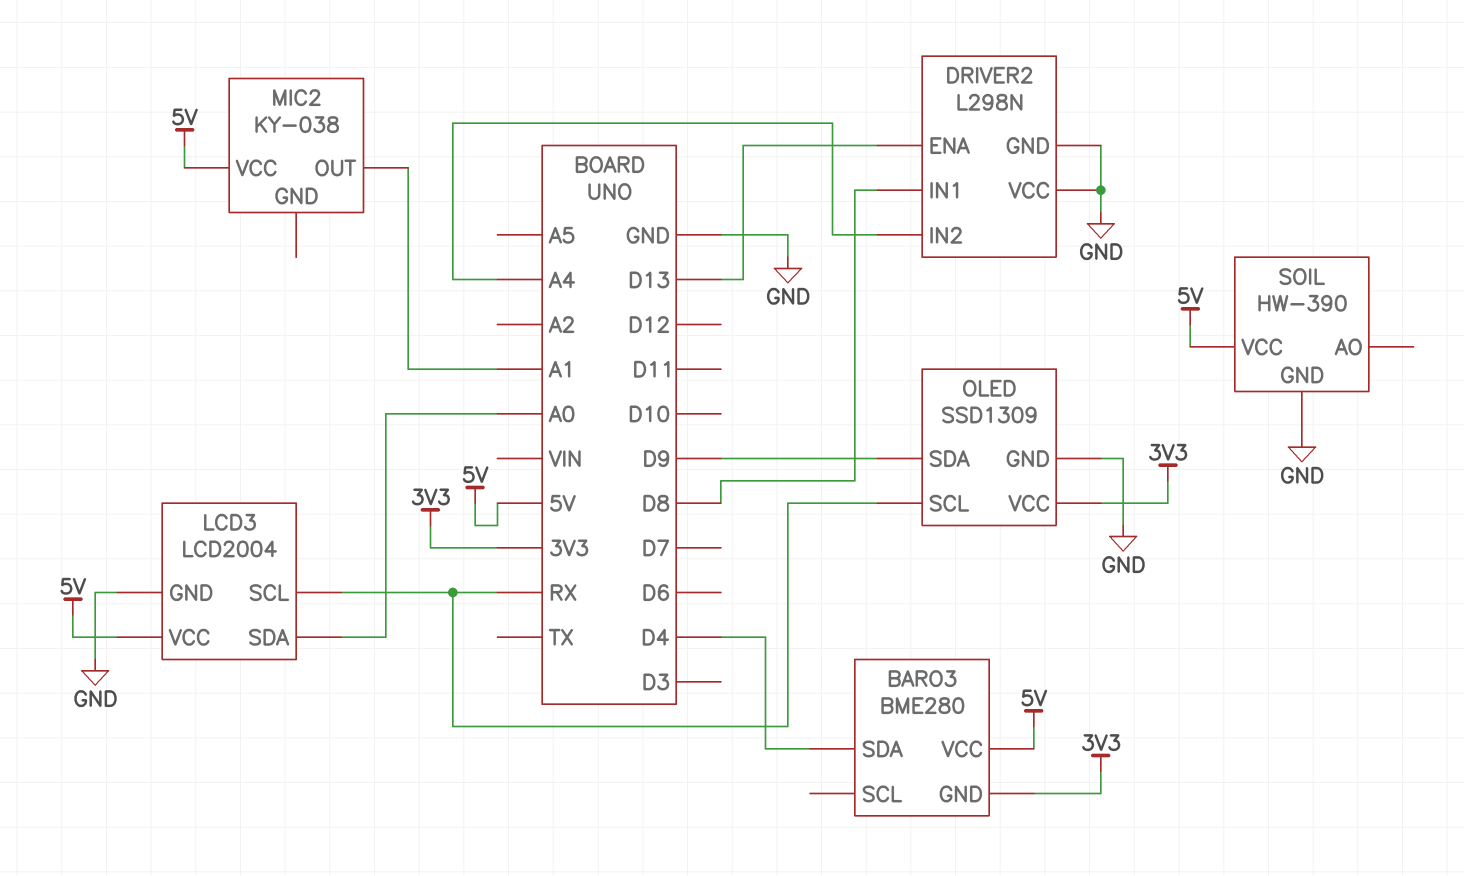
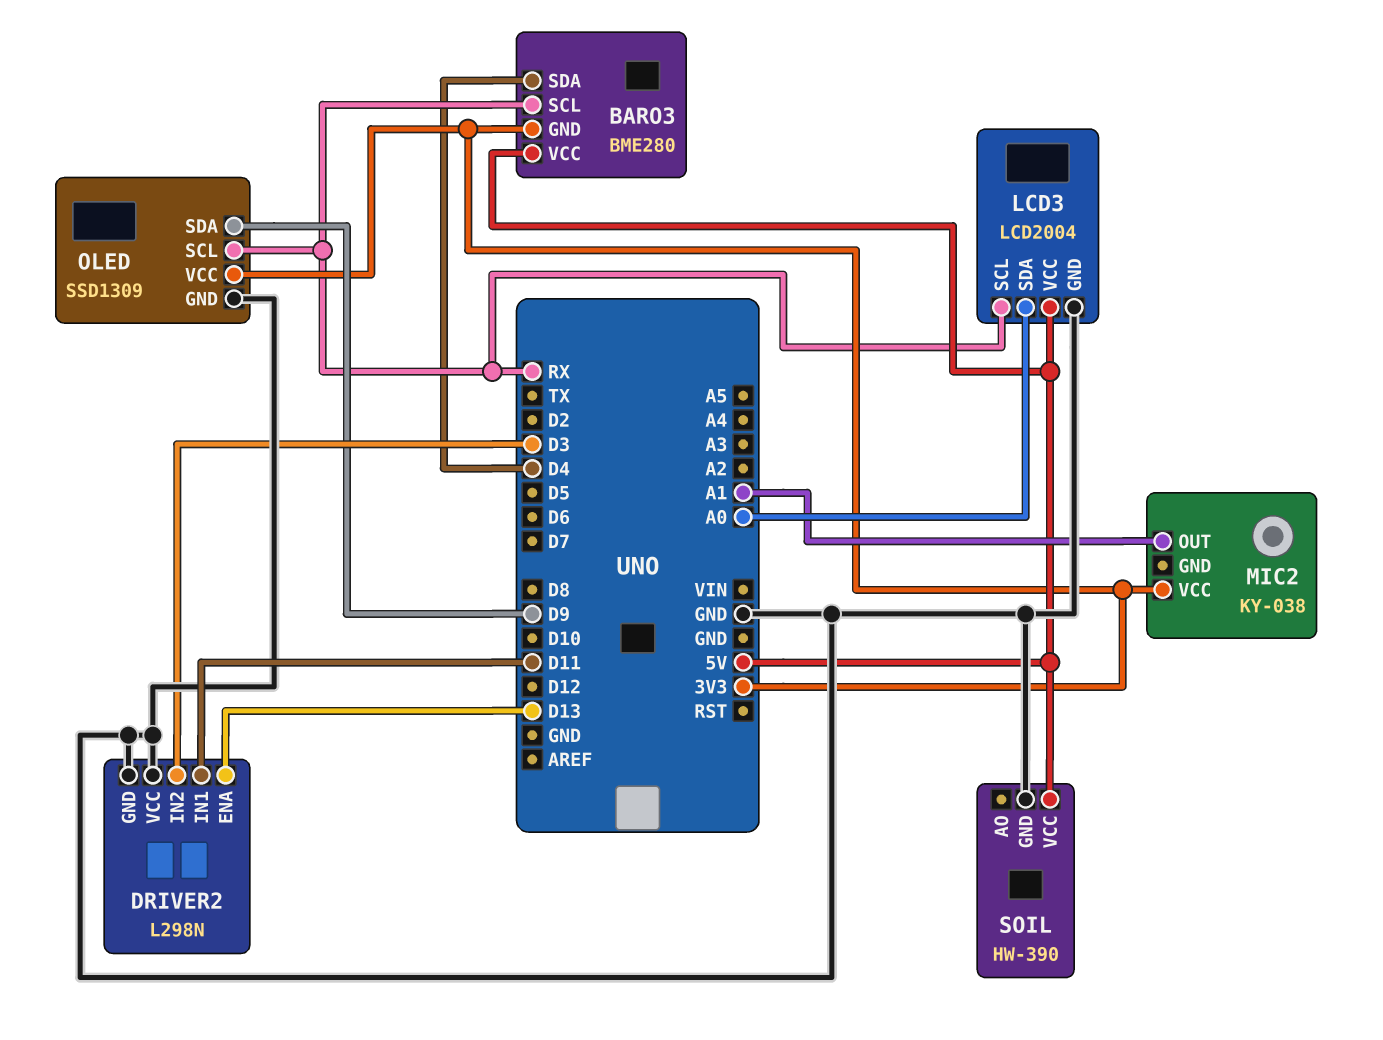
BARO3 pin SCL: none -> RX
DRIVER2 pin IN1: D8 -> D11
DRIVER2 pin IN2: A4 -> D3
MIC2 pin VCC: 5V -> 3V3

